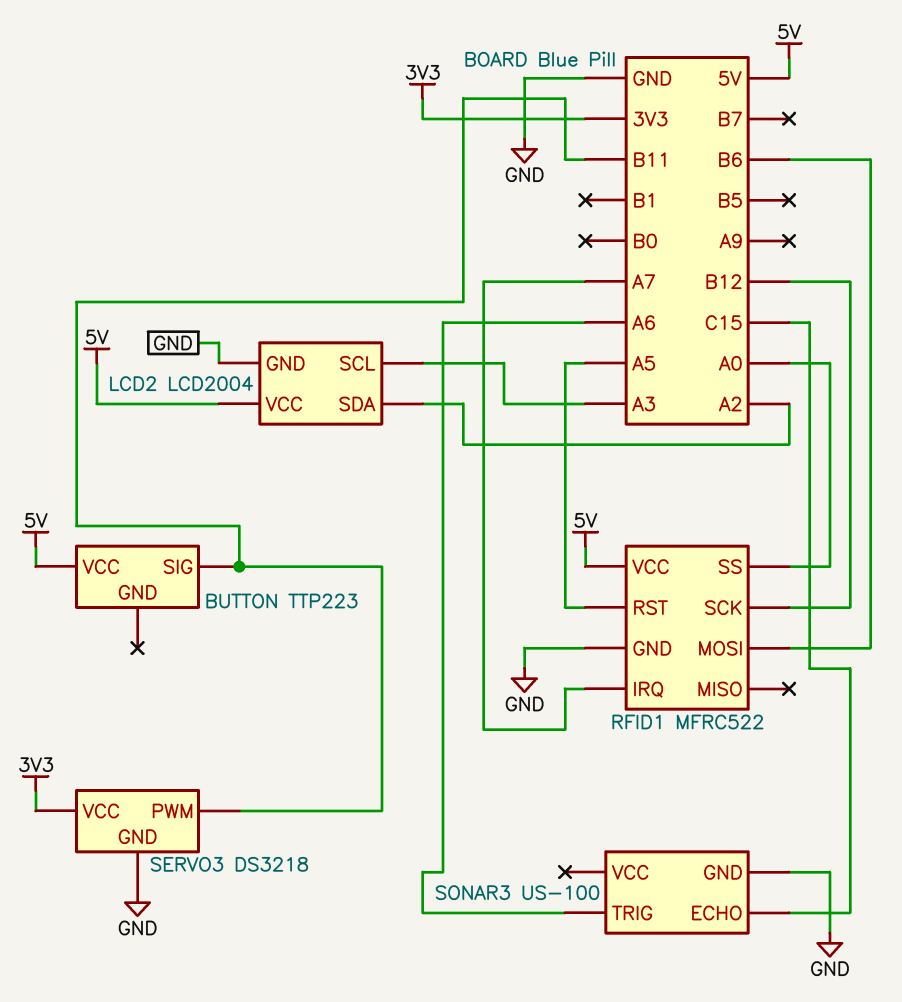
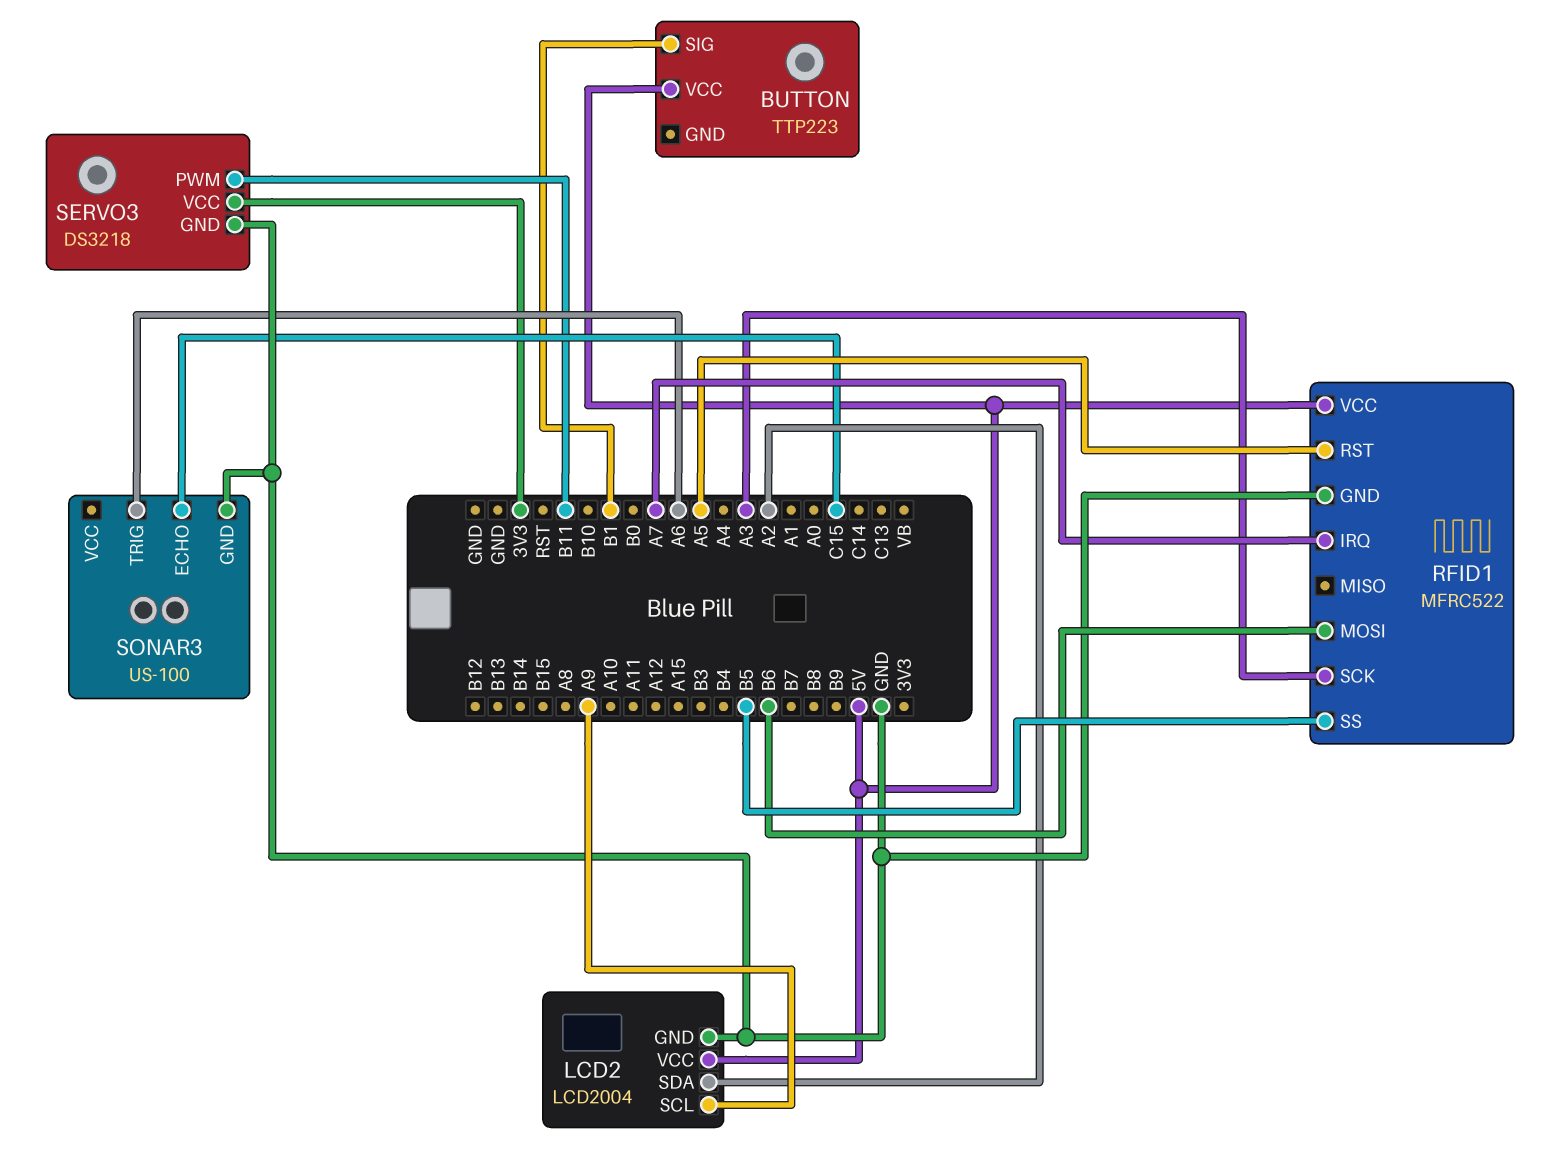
BUTTON pin SIG: B11 -> B1
LCD2 pin SCL: A3 -> A9
RFID1 pin SCK: B12 -> A3
RFID1 pin SS: A0 -> B5

